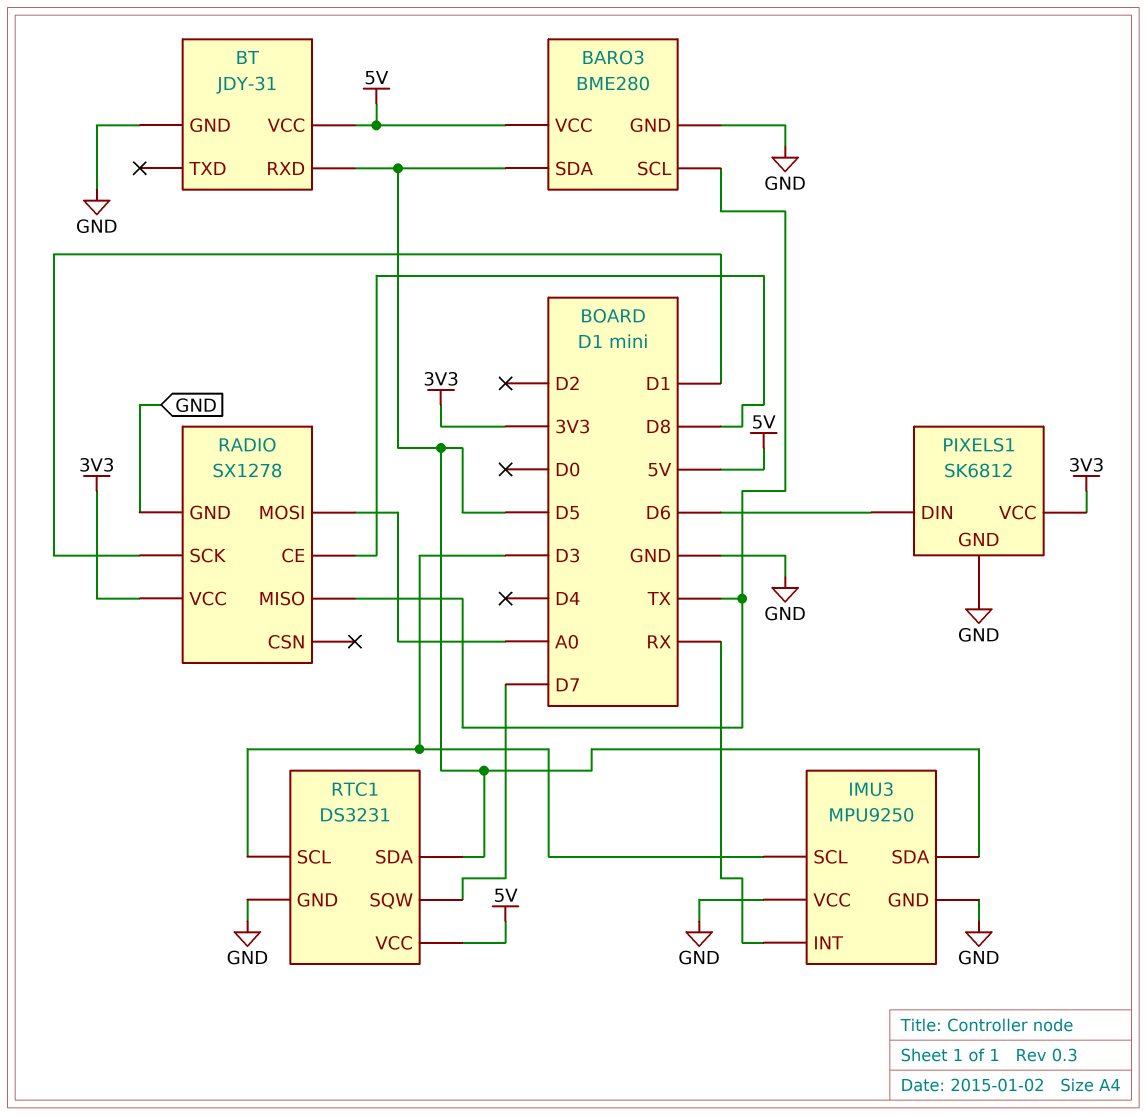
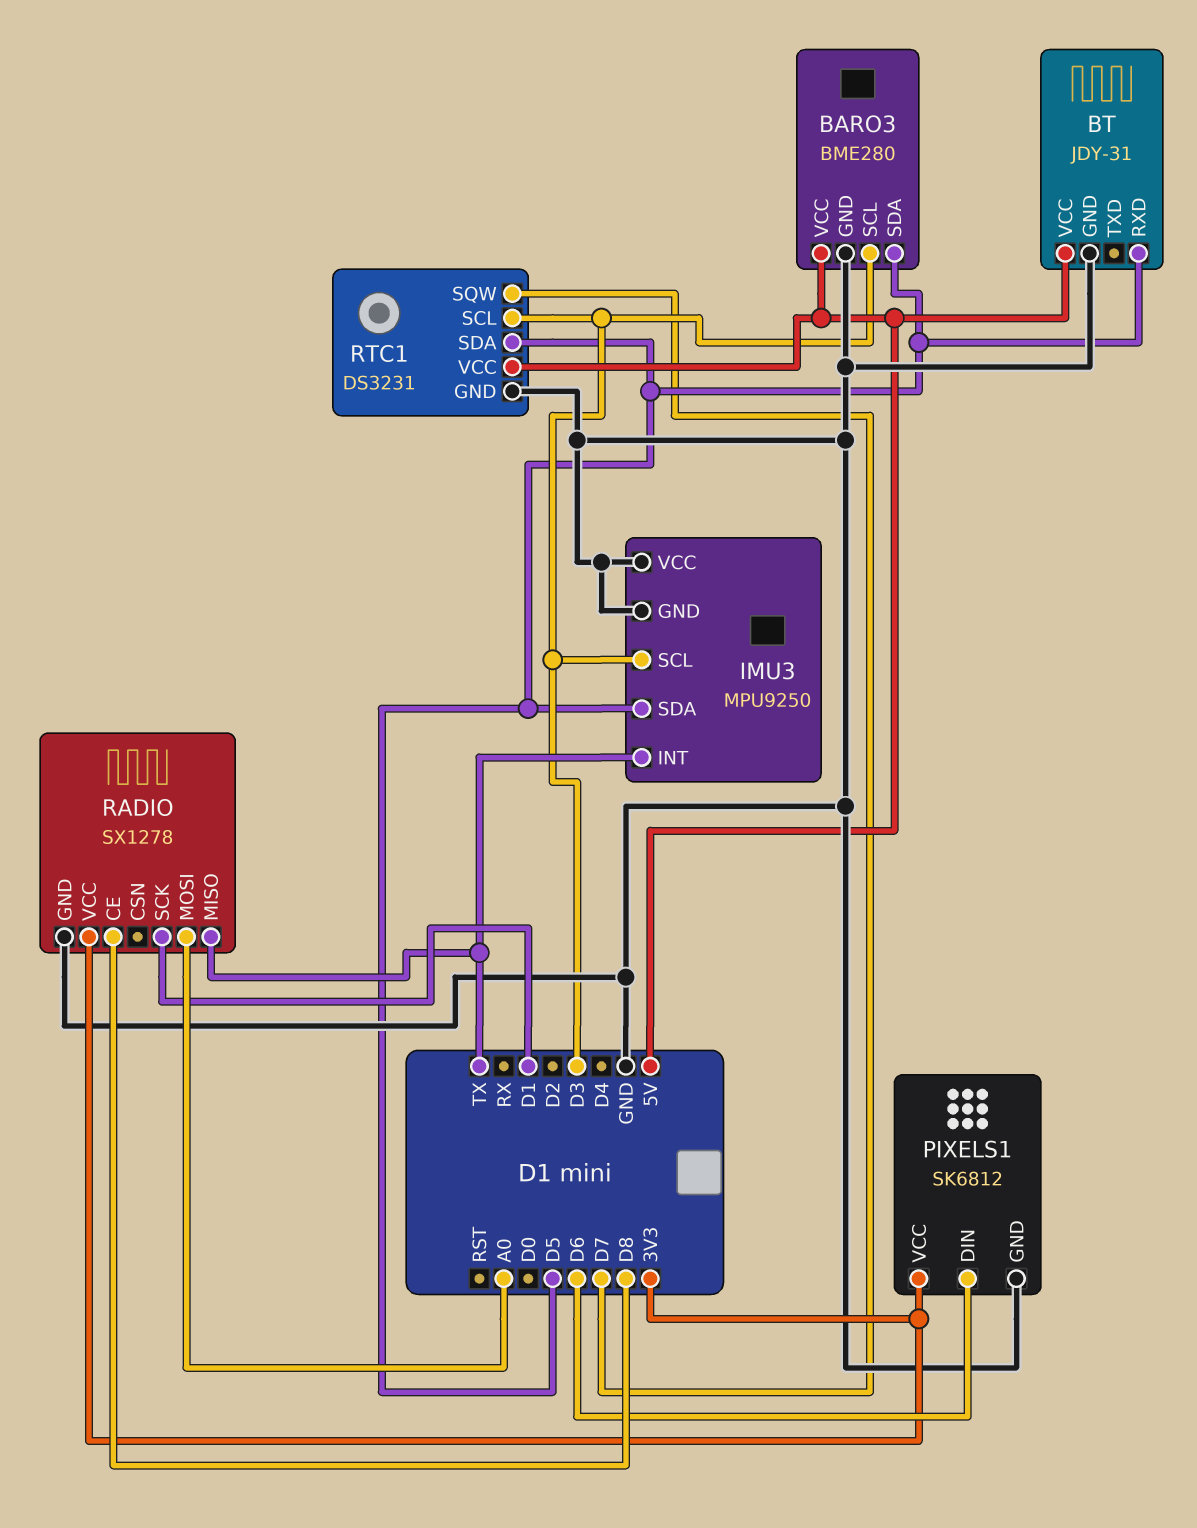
BARO3 pin SCL: TX -> D3
IMU3 pin INT: RX -> TX

